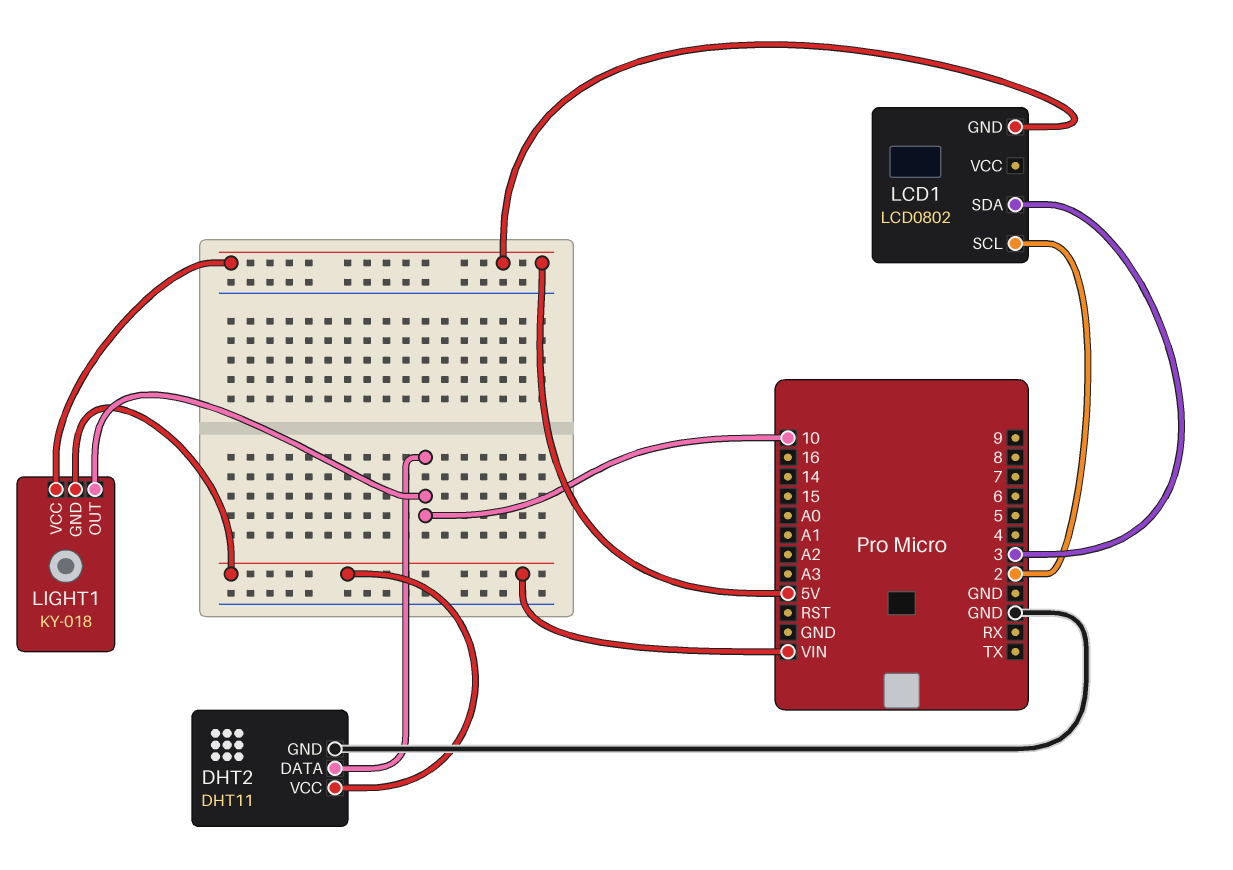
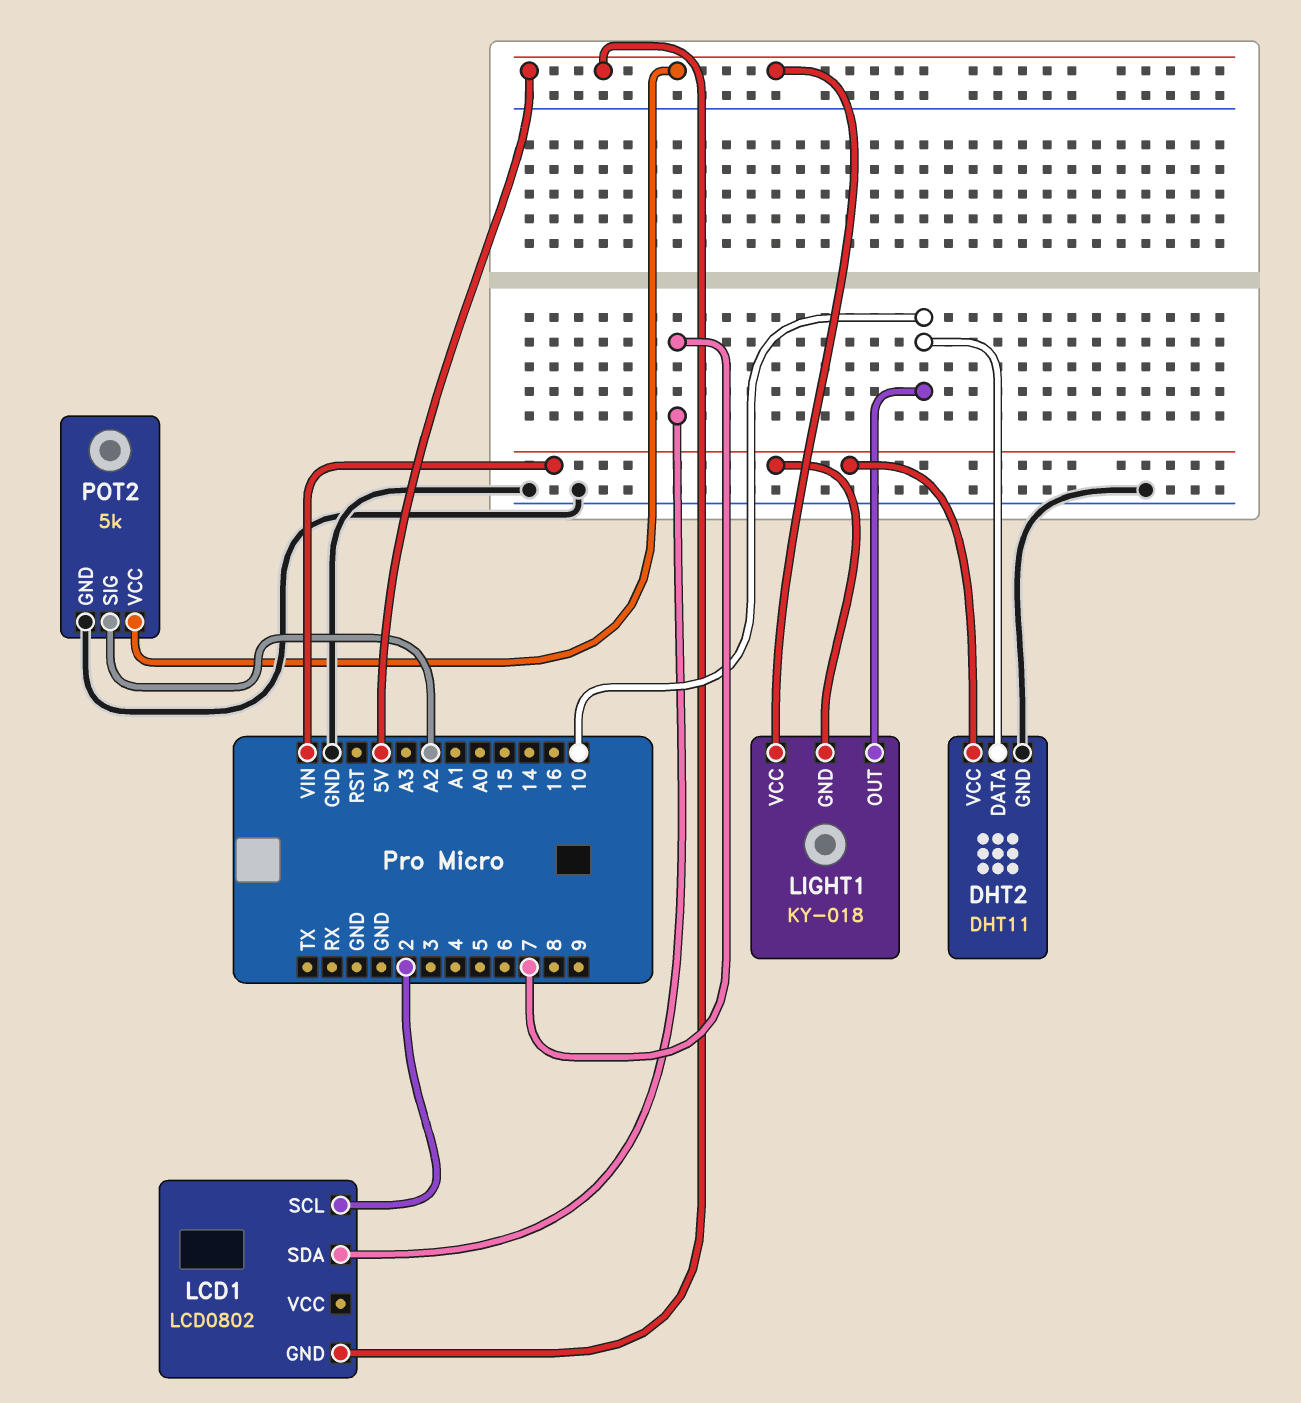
LCD1 pin SDA: 3 -> 7
POT2: none -> 5k
POT2 pin GND: none -> GND
POT2 pin SIG: none -> A2
POT2 pin VCC: none -> 5V

